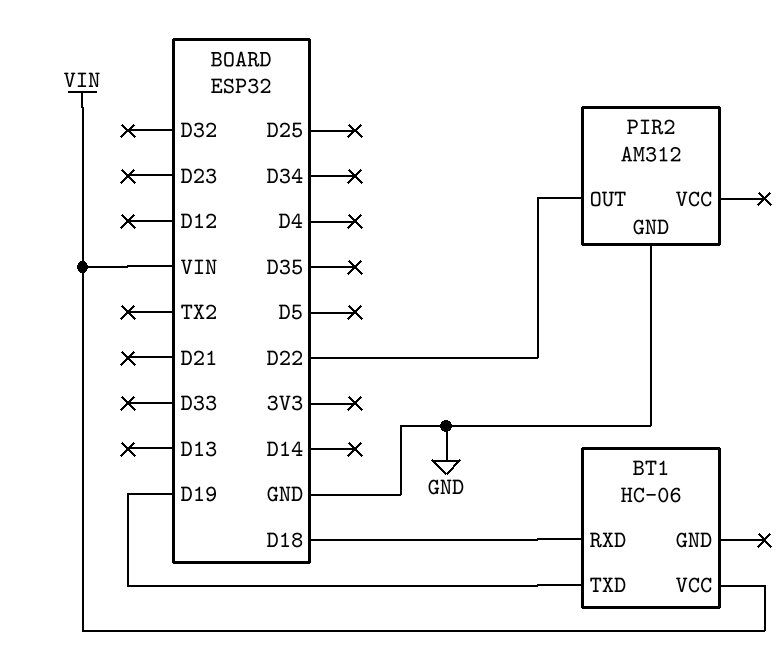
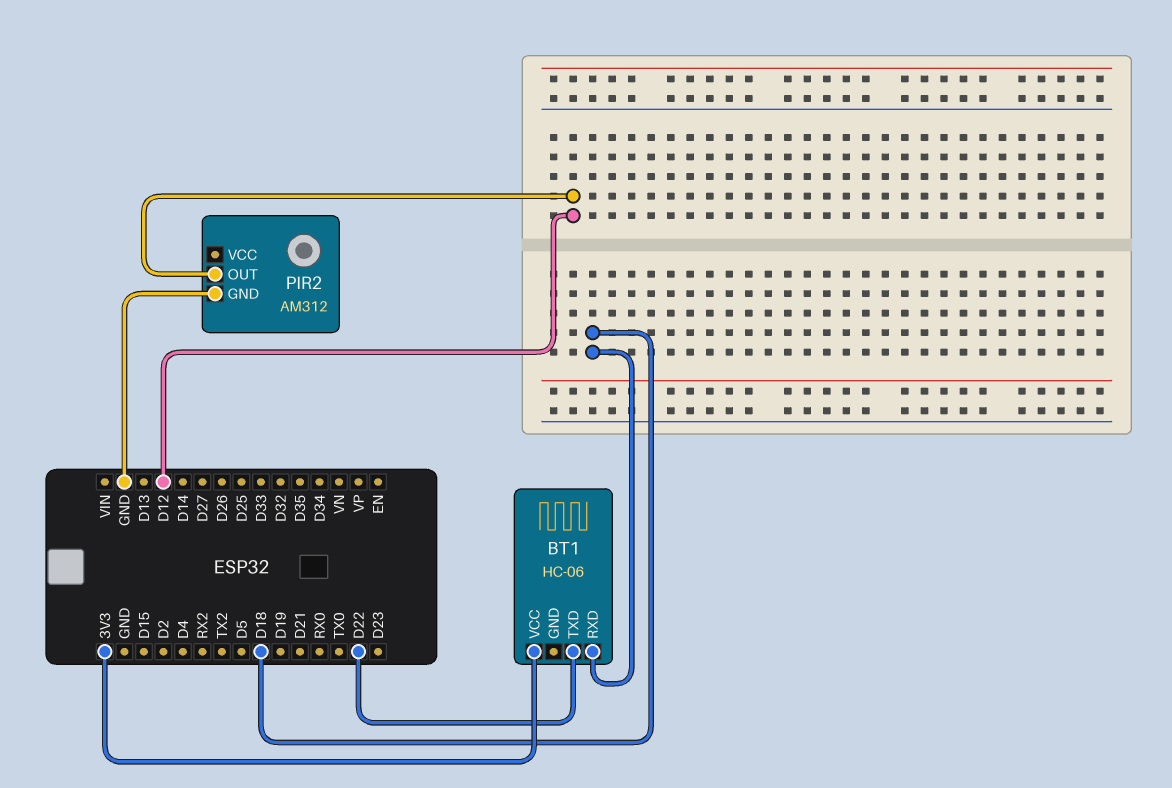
BT1 pin TXD: D19 -> D22
BT1 pin VCC: VIN -> 3V3
PIR2 pin OUT: D22 -> D12

